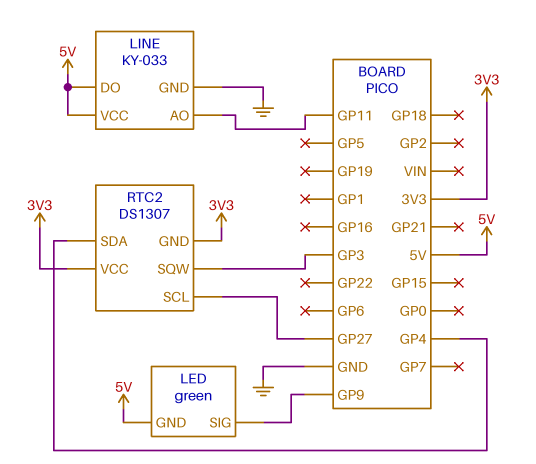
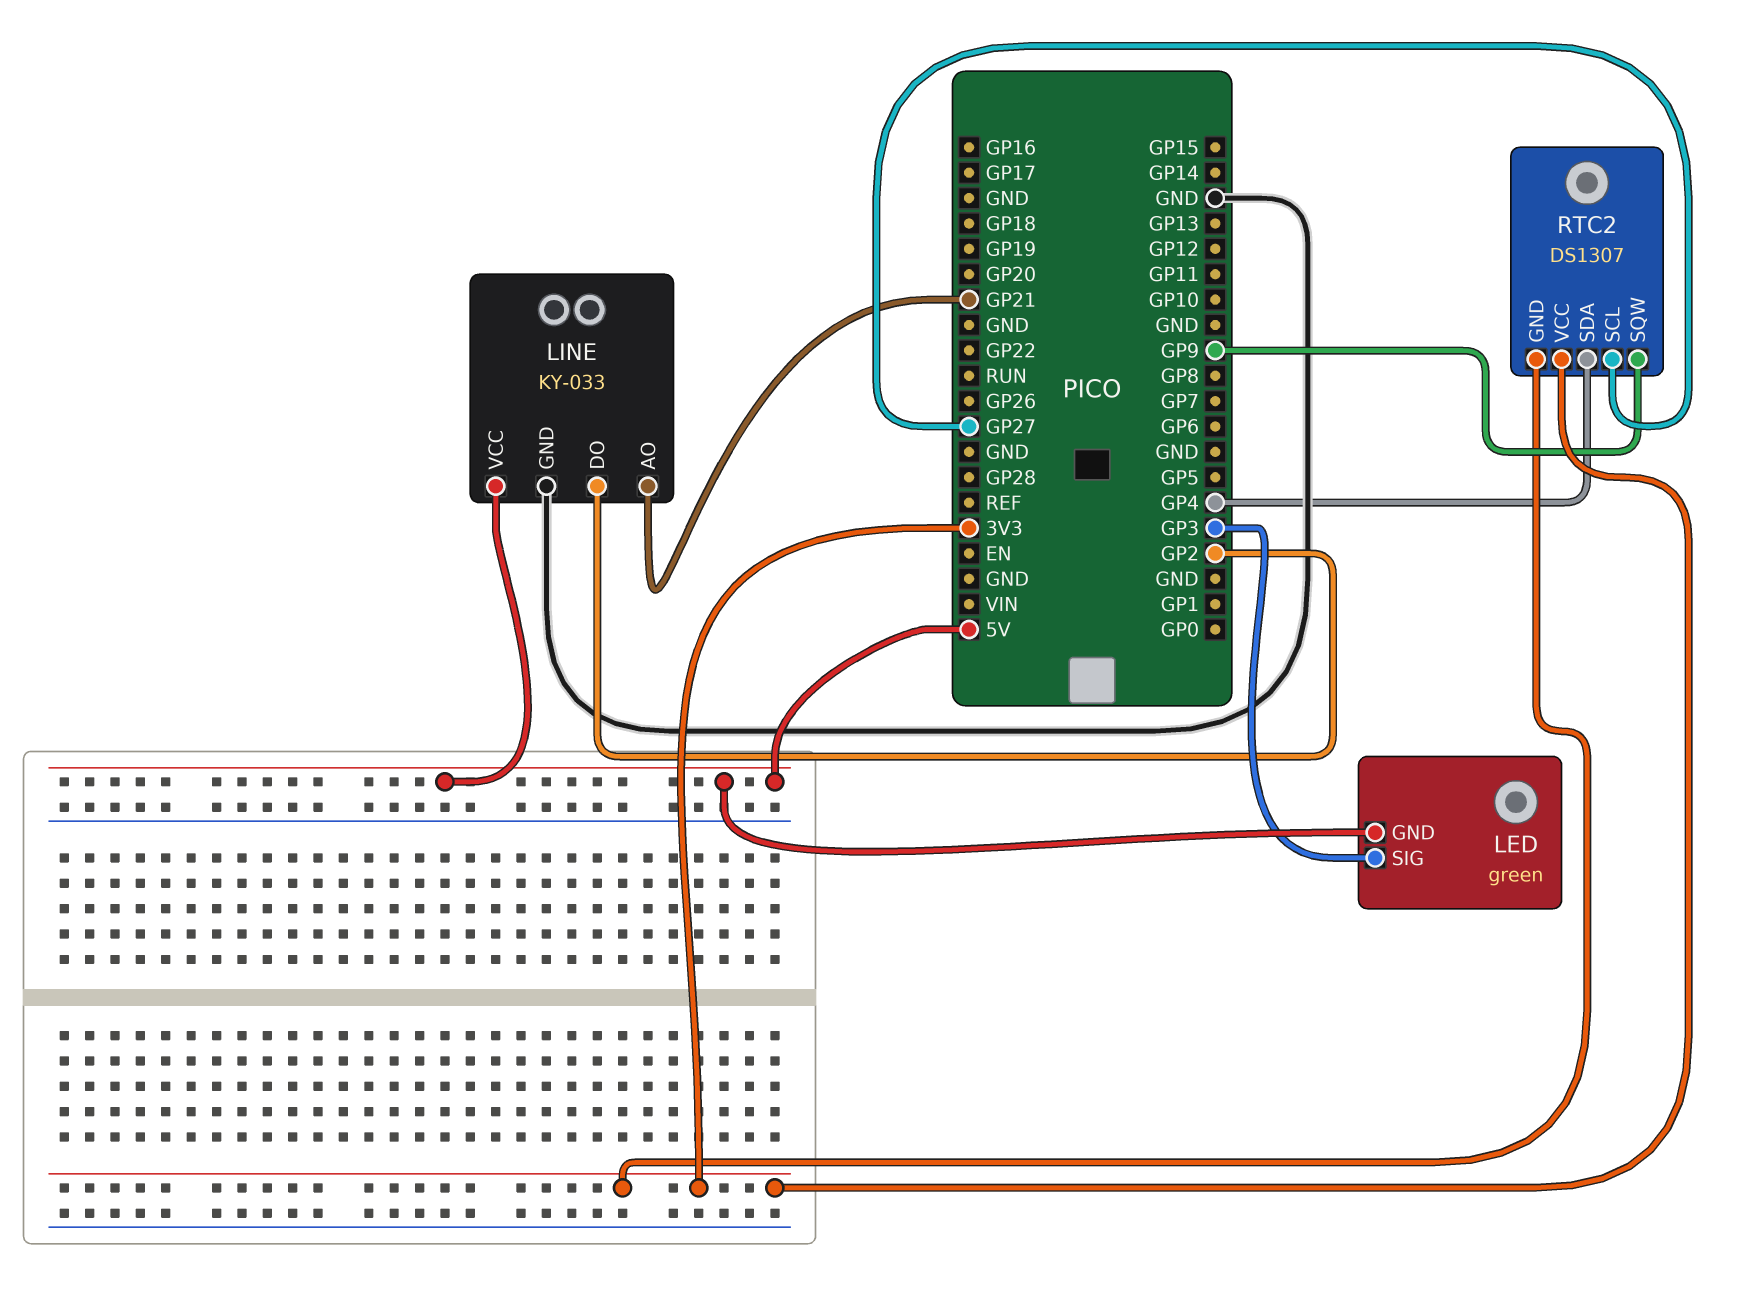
LED pin SIG: GP9 -> GP3
LINE pin AO: GP11 -> GP21
LINE pin DO: 5V -> GP2
RTC2 pin SQW: GP3 -> GP9

